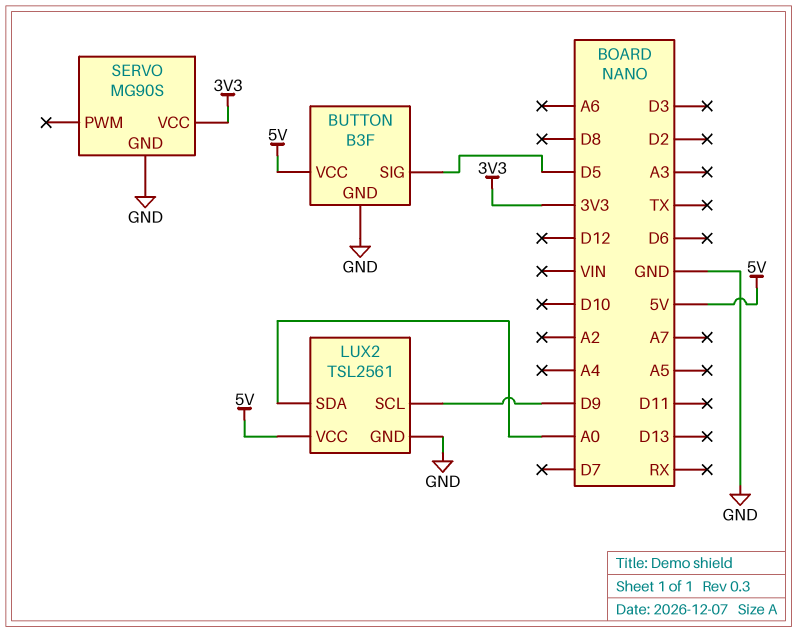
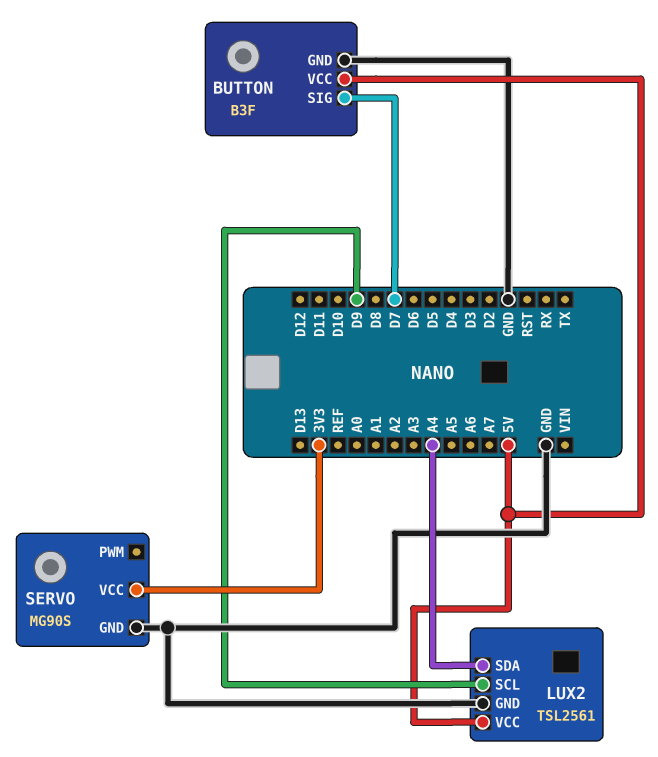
BUTTON pin SIG: D5 -> D7
LUX2 pin SDA: A0 -> A4

